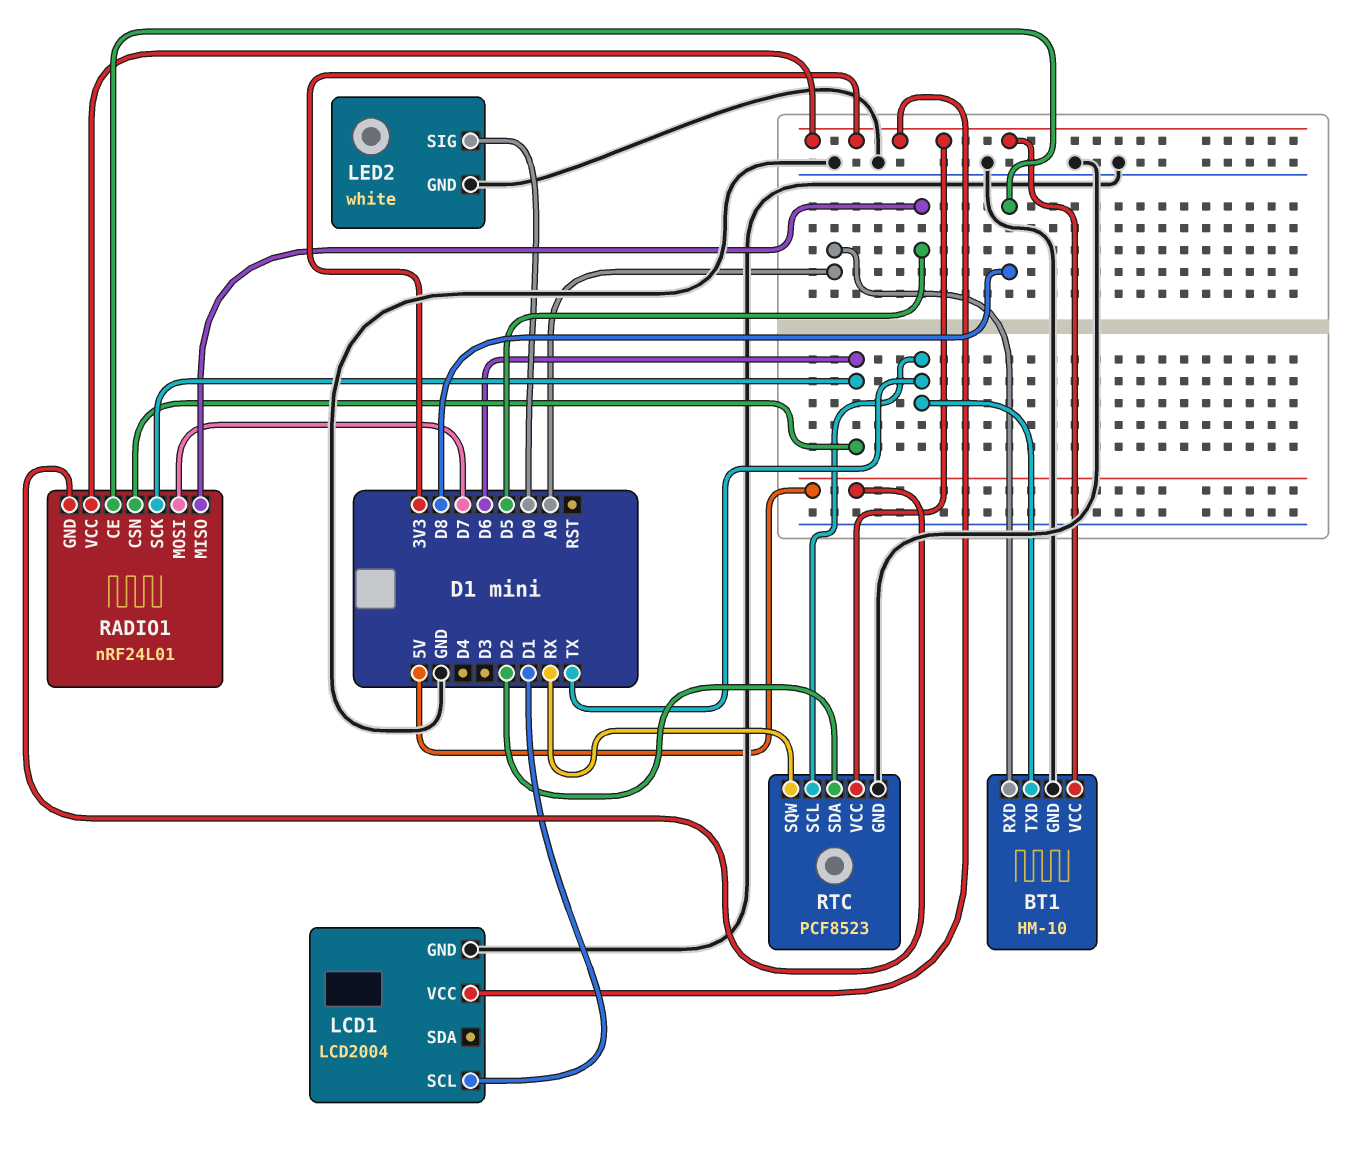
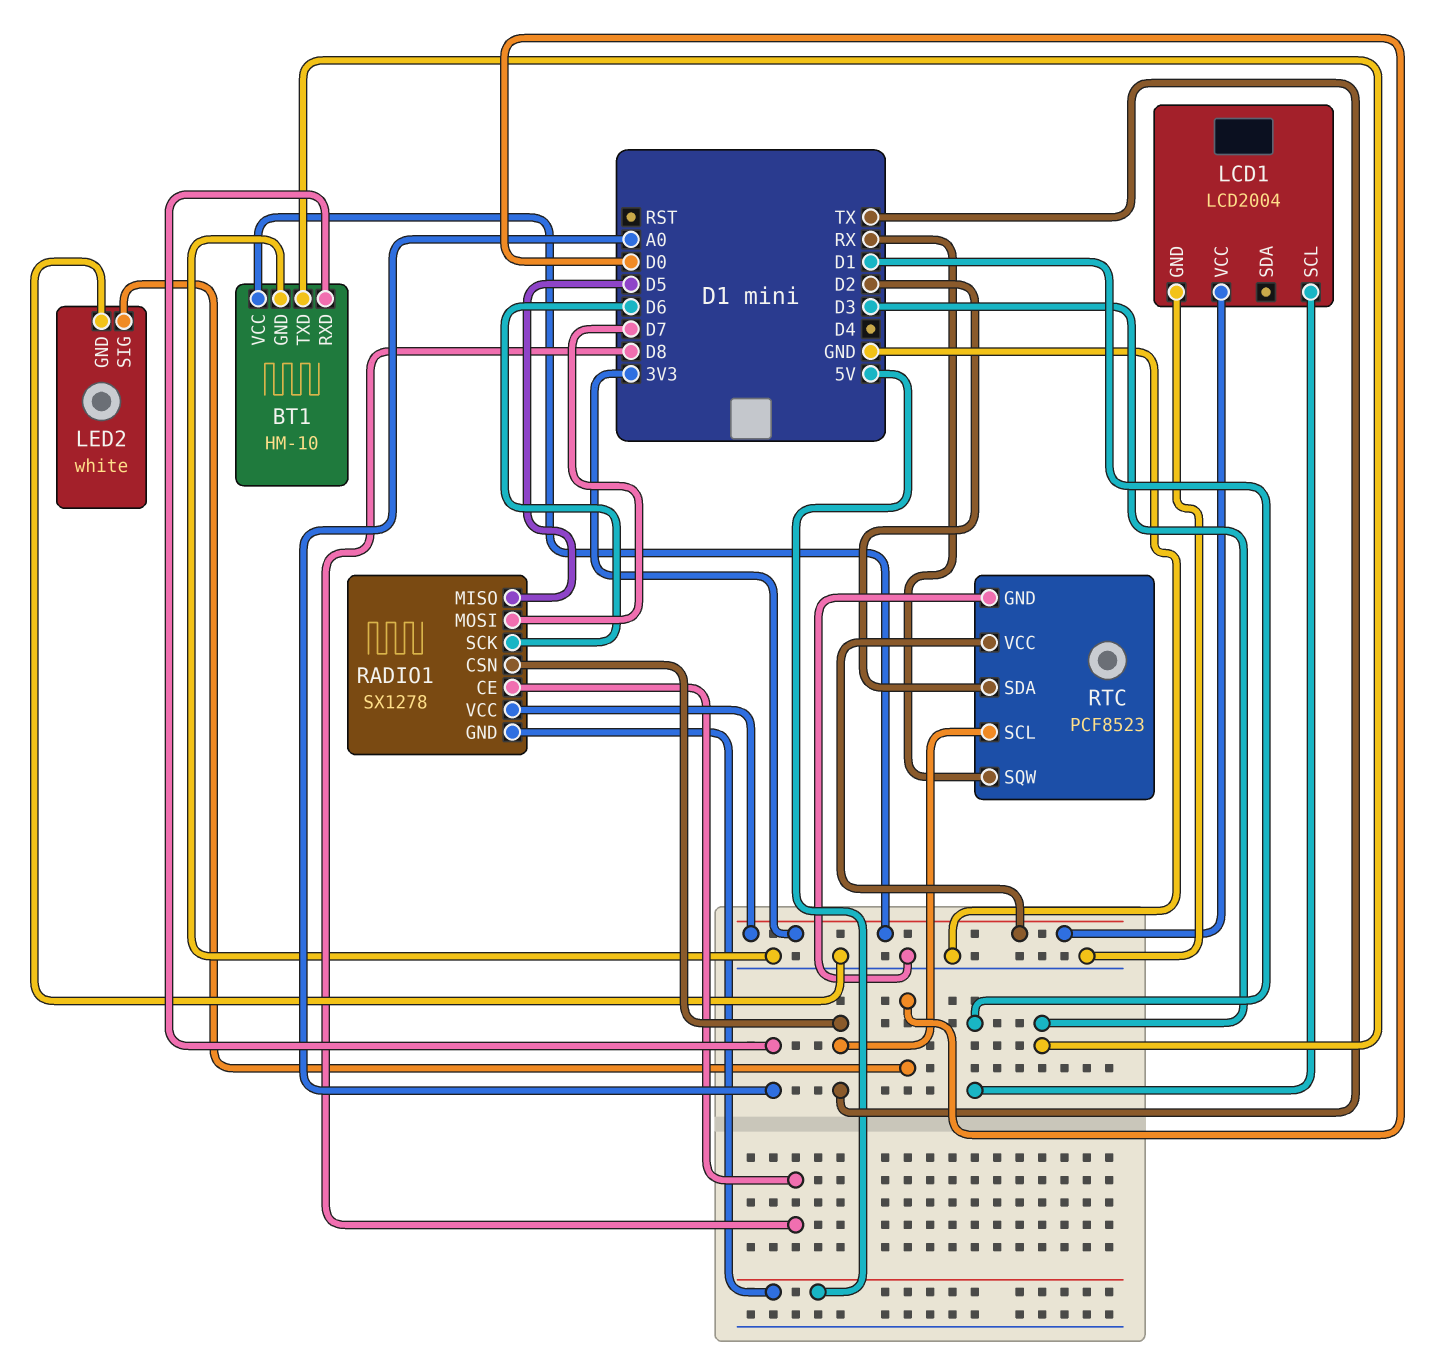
BT1 pin TXD: TX -> D3
RADIO1: nRF24L01 -> SX1278
RADIO1 pin CSN: D6 -> TX

